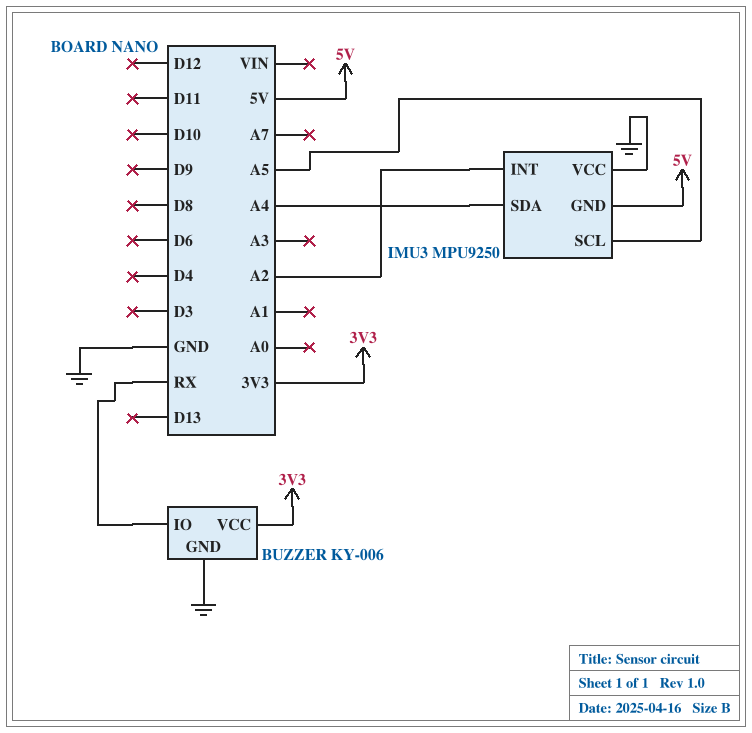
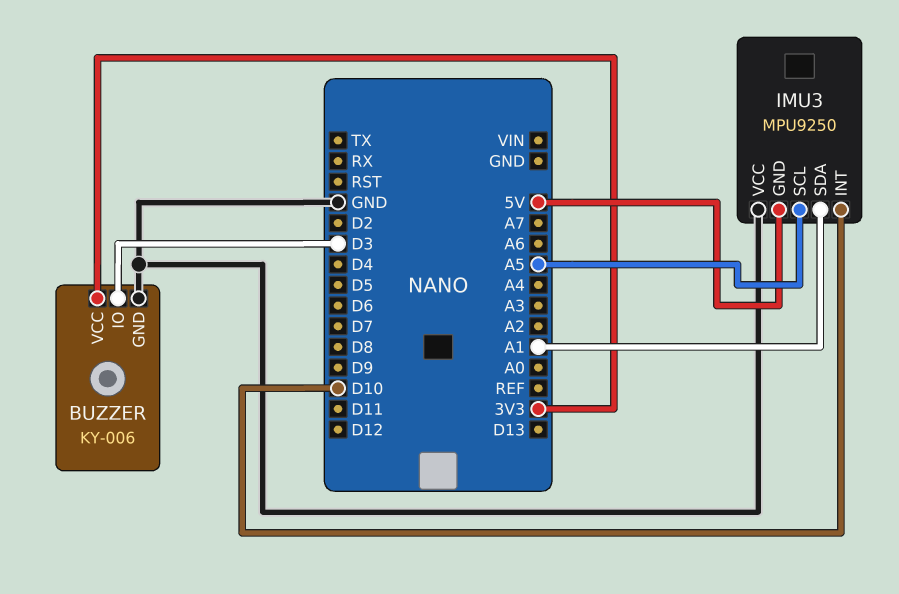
BUZZER pin IO: RX -> D3
IMU3 pin INT: A2 -> D10
IMU3 pin SDA: A4 -> A1

